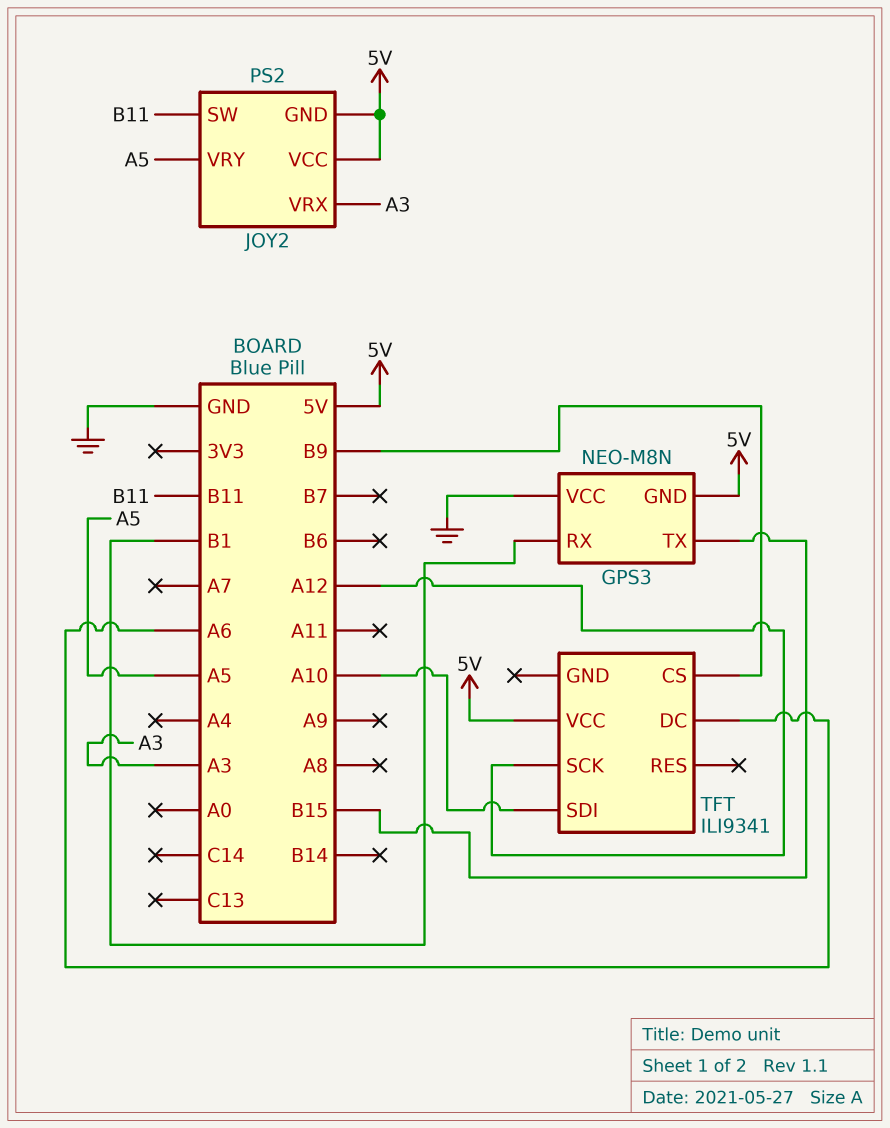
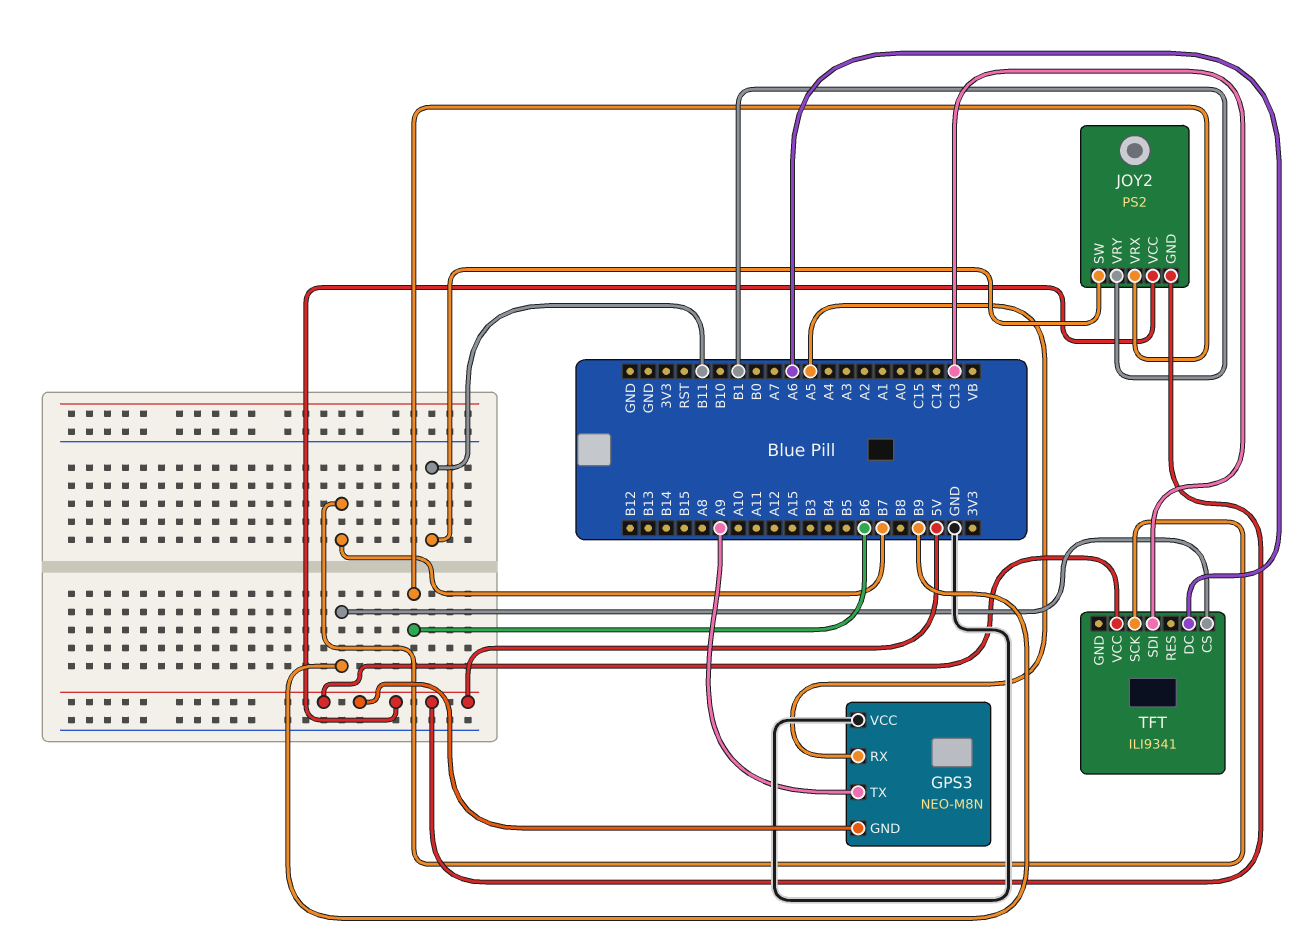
GPS3 pin RX: B1 -> A5
GPS3 pin TX: B15 -> A9
JOY2 pin VRX: A3 -> B6
JOY2 pin VRY: A5 -> B1
TFT pin SCK: A12 -> B7
TFT pin SDI: A10 -> C13

